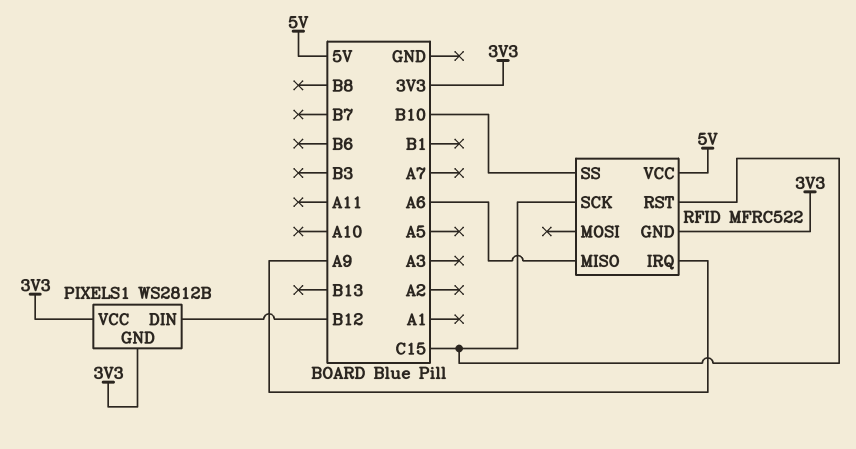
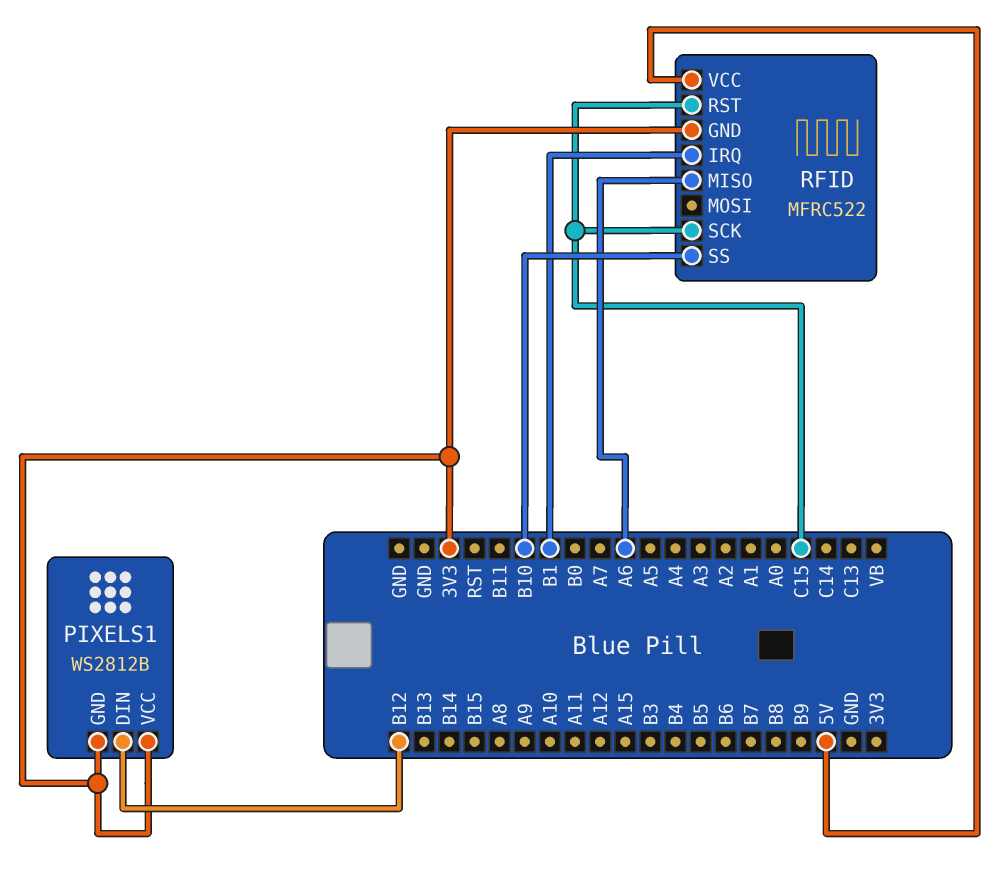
RFID pin IRQ: A9 -> B1

